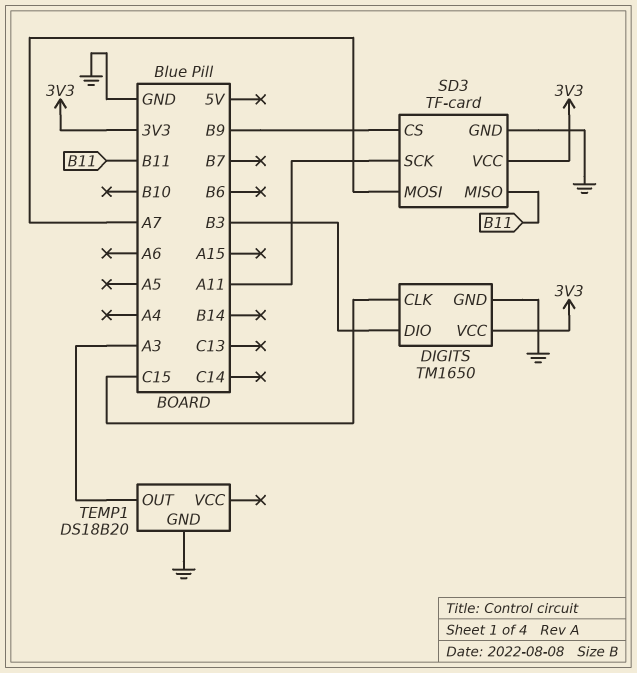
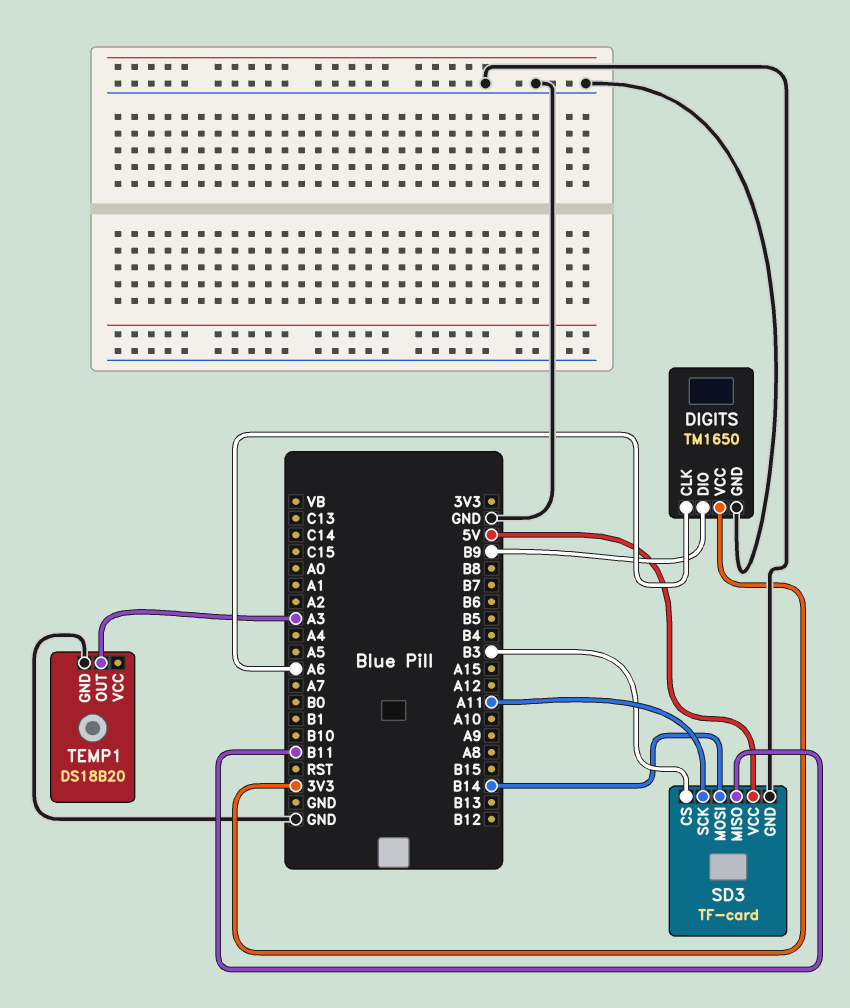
DIGITS pin CLK: C15 -> A6
DIGITS pin DIO: B3 -> B9
SD3 pin CS: B9 -> B3
SD3 pin MOSI: A7 -> B14
SD3 pin VCC: 3V3 -> 5V

